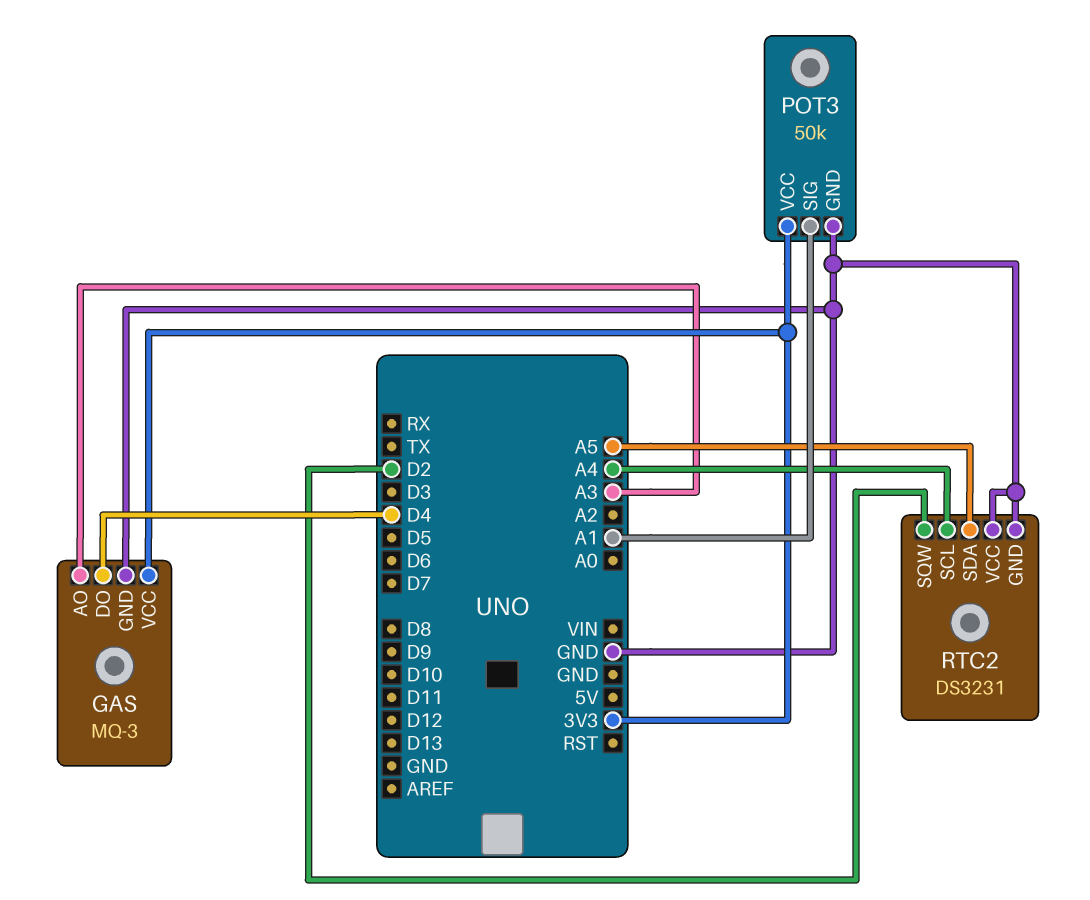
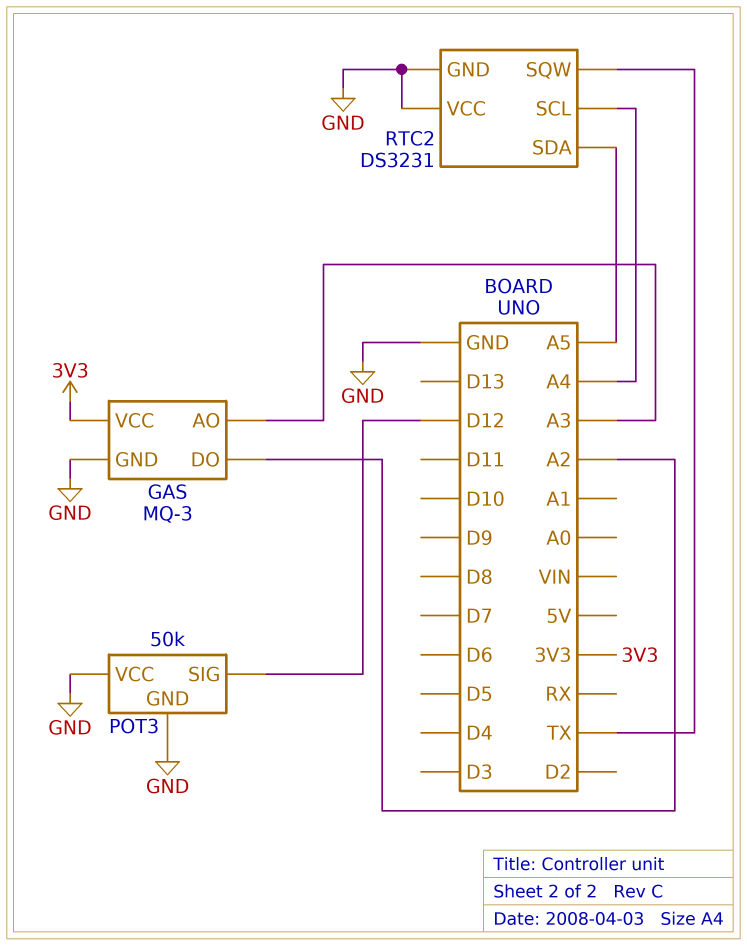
GAS pin DO: D4 -> A2
POT3 pin SIG: A1 -> D12
POT3 pin VCC: 3V3 -> GND
RTC2 pin SQW: D2 -> TX

